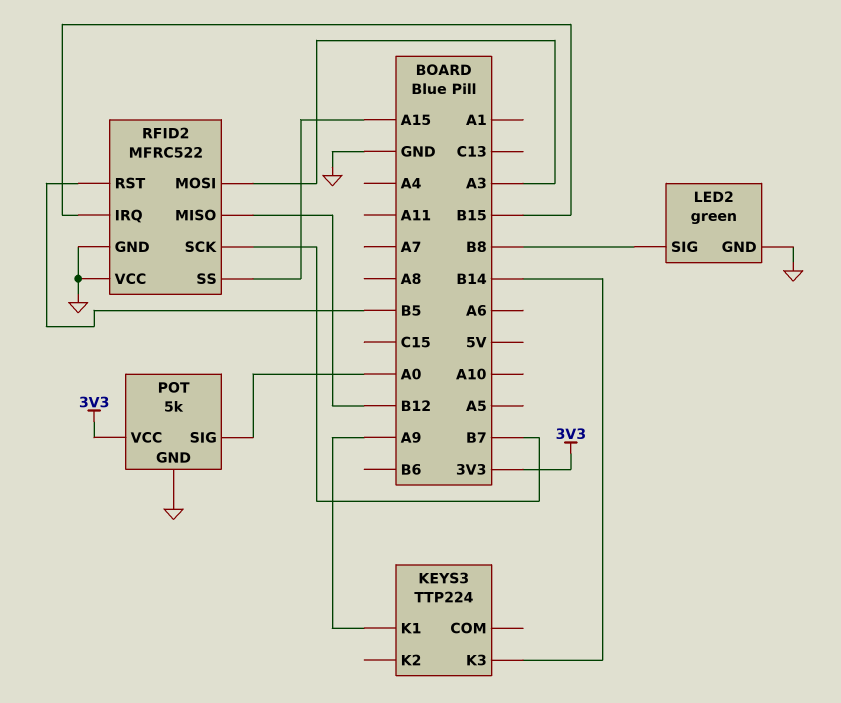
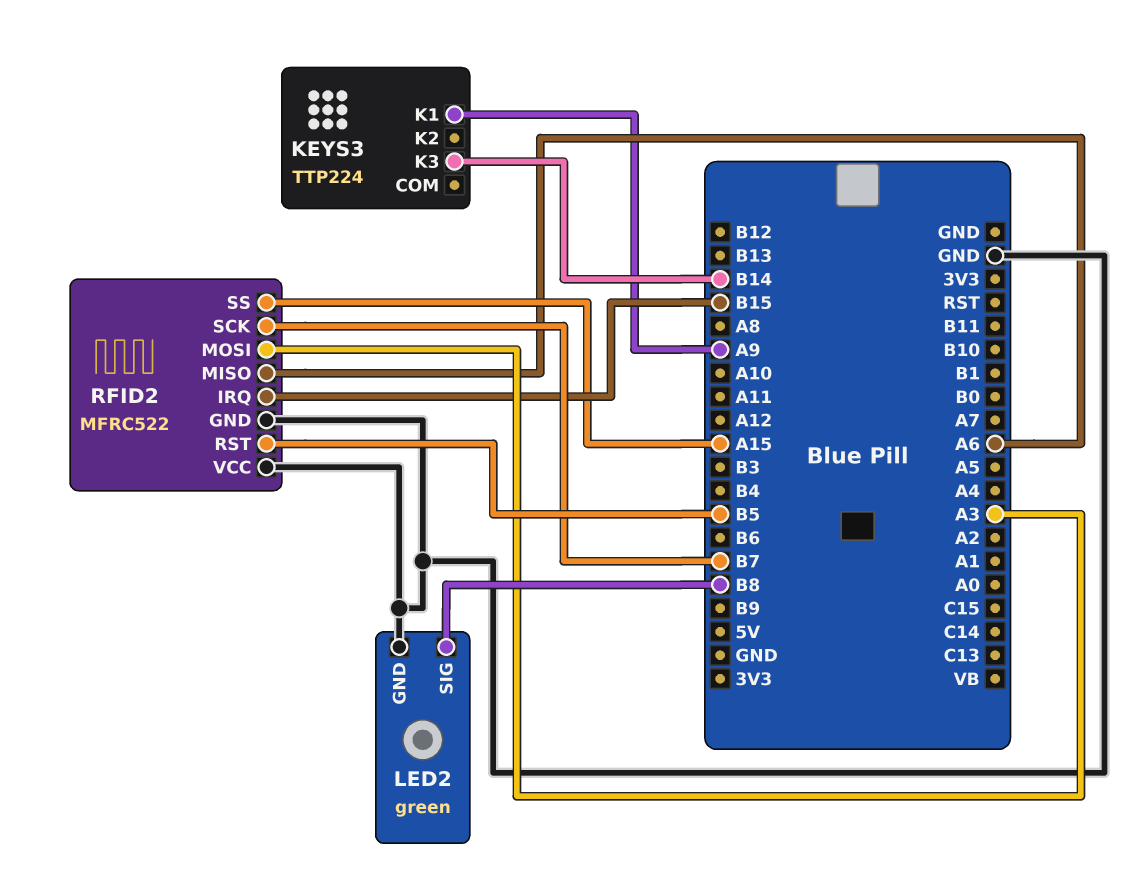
POT: 5k -> none
POT pin GND: GND -> none
POT pin SIG: A0 -> none
POT pin VCC: 3V3 -> none
RFID2 pin MISO: B12 -> A6

